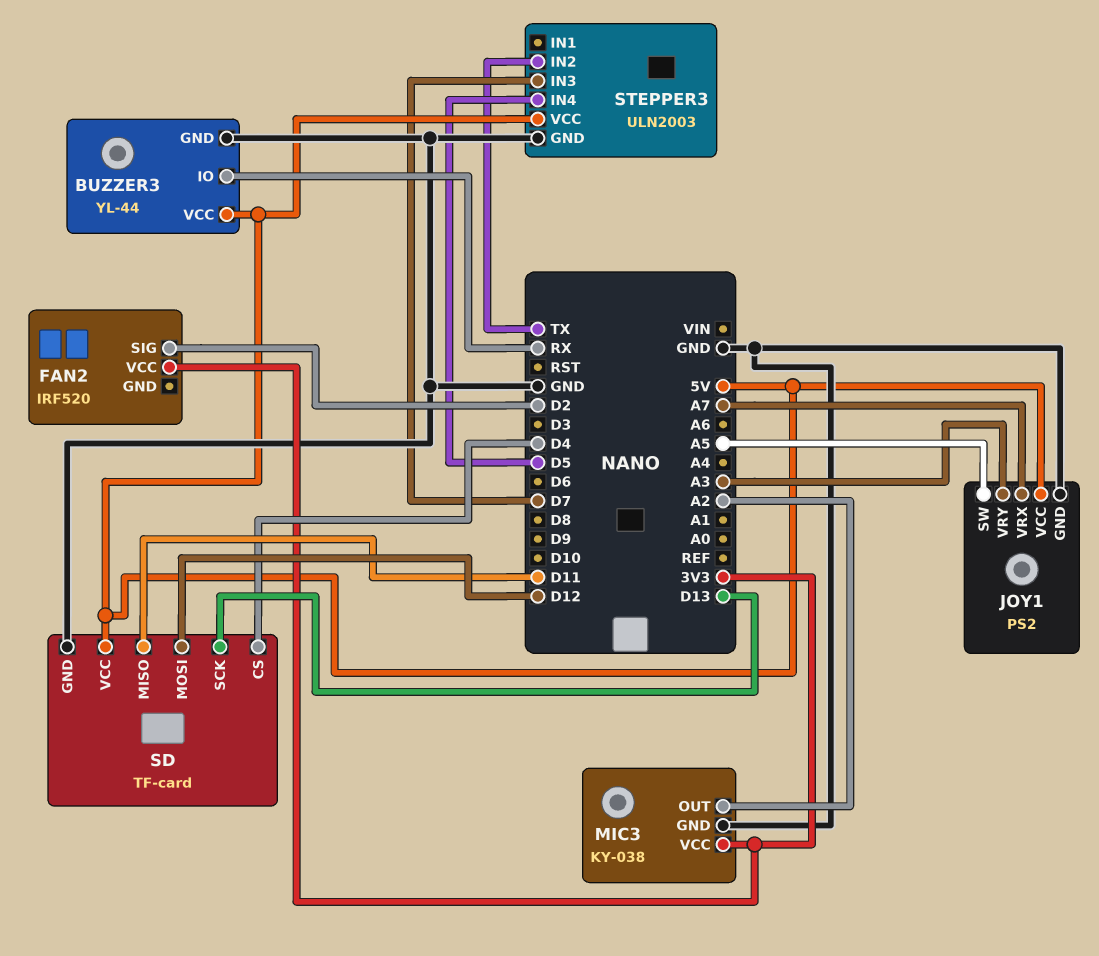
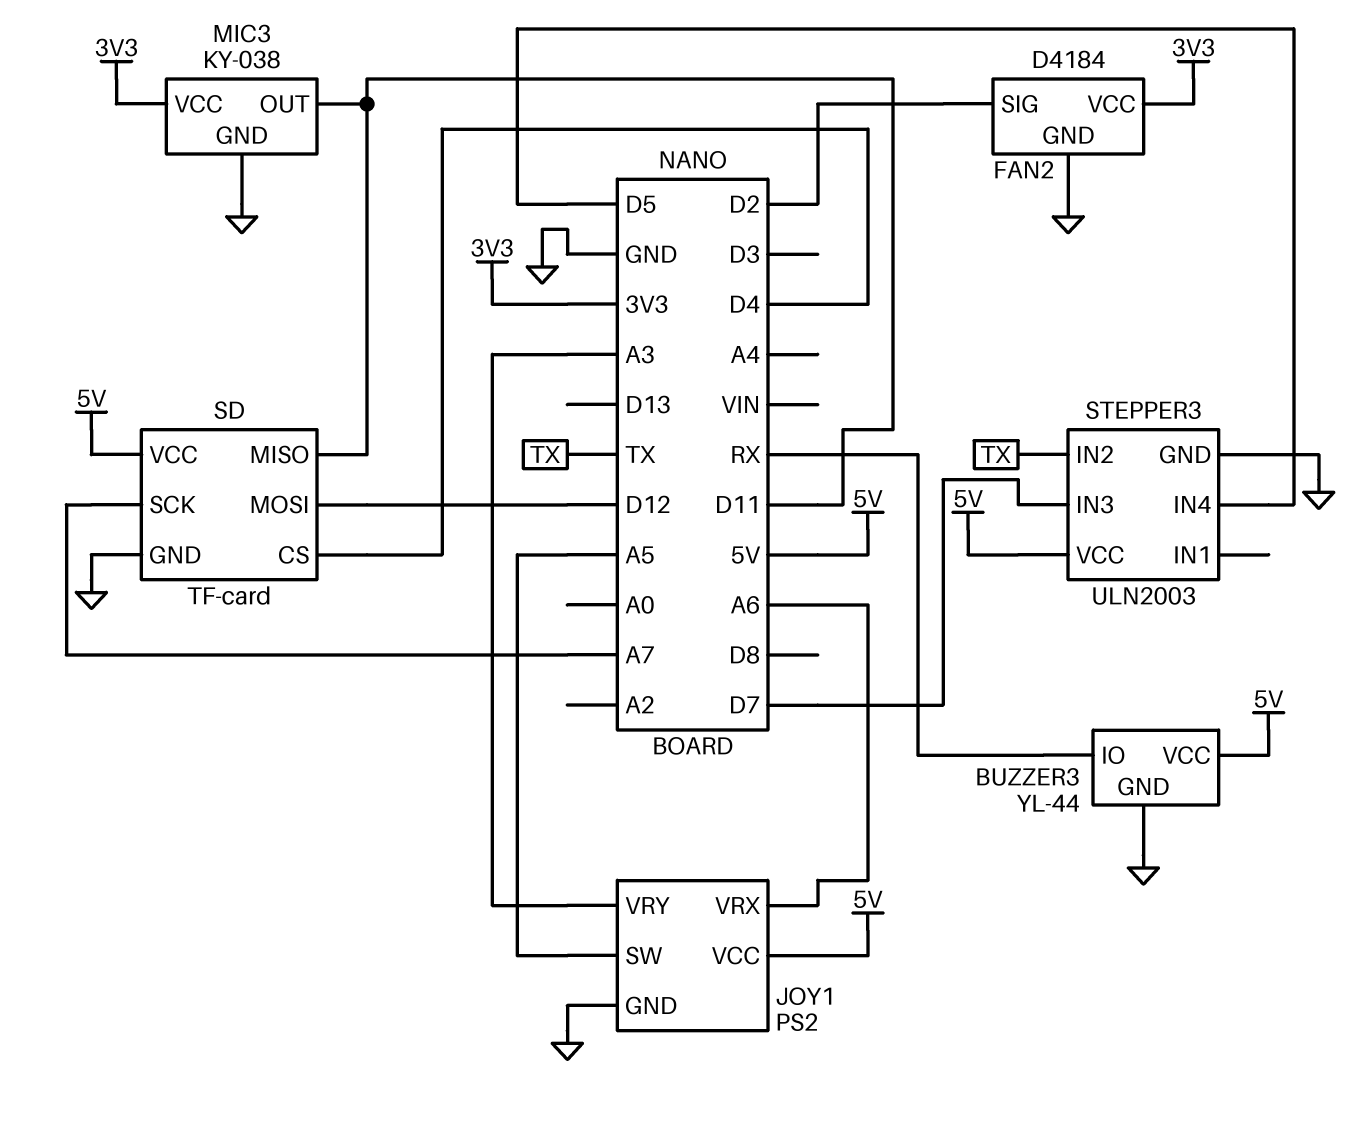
FAN2: IRF520 -> D4184
FAN2 pin GND: none -> GND
JOY1 pin VRX: A7 -> A6
MIC3 pin OUT: A2 -> D11
SD pin SCK: D13 -> A7

